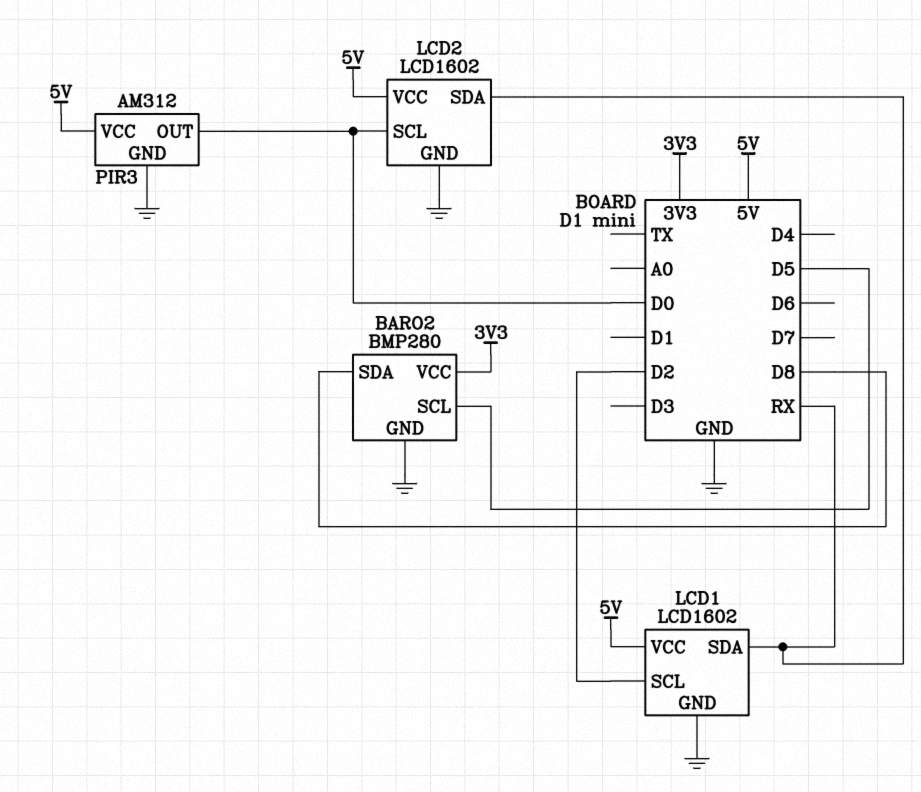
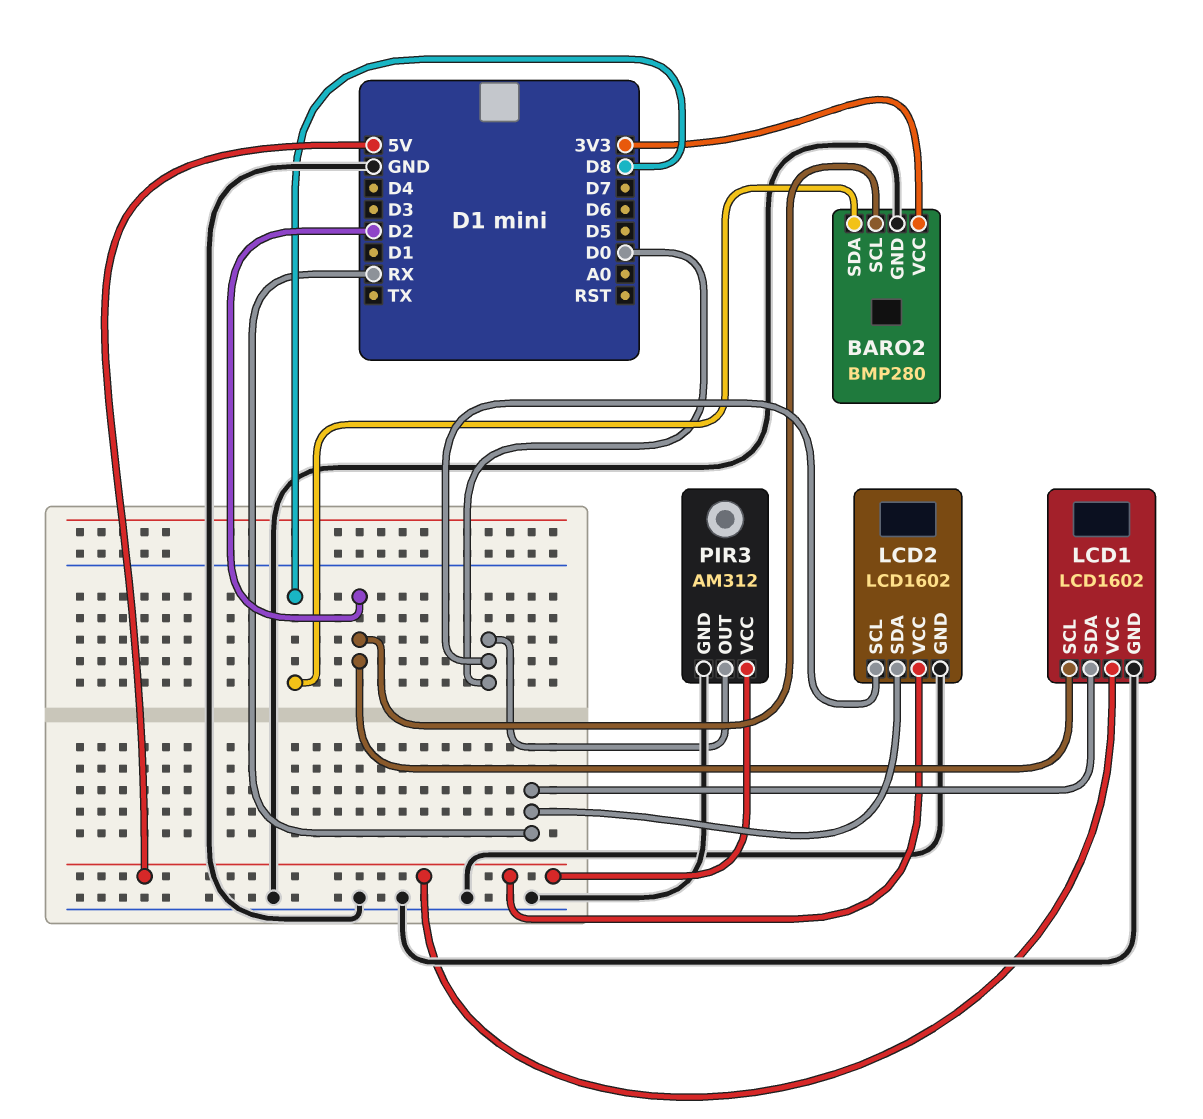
BARO2 pin SCL: D5 -> D2

